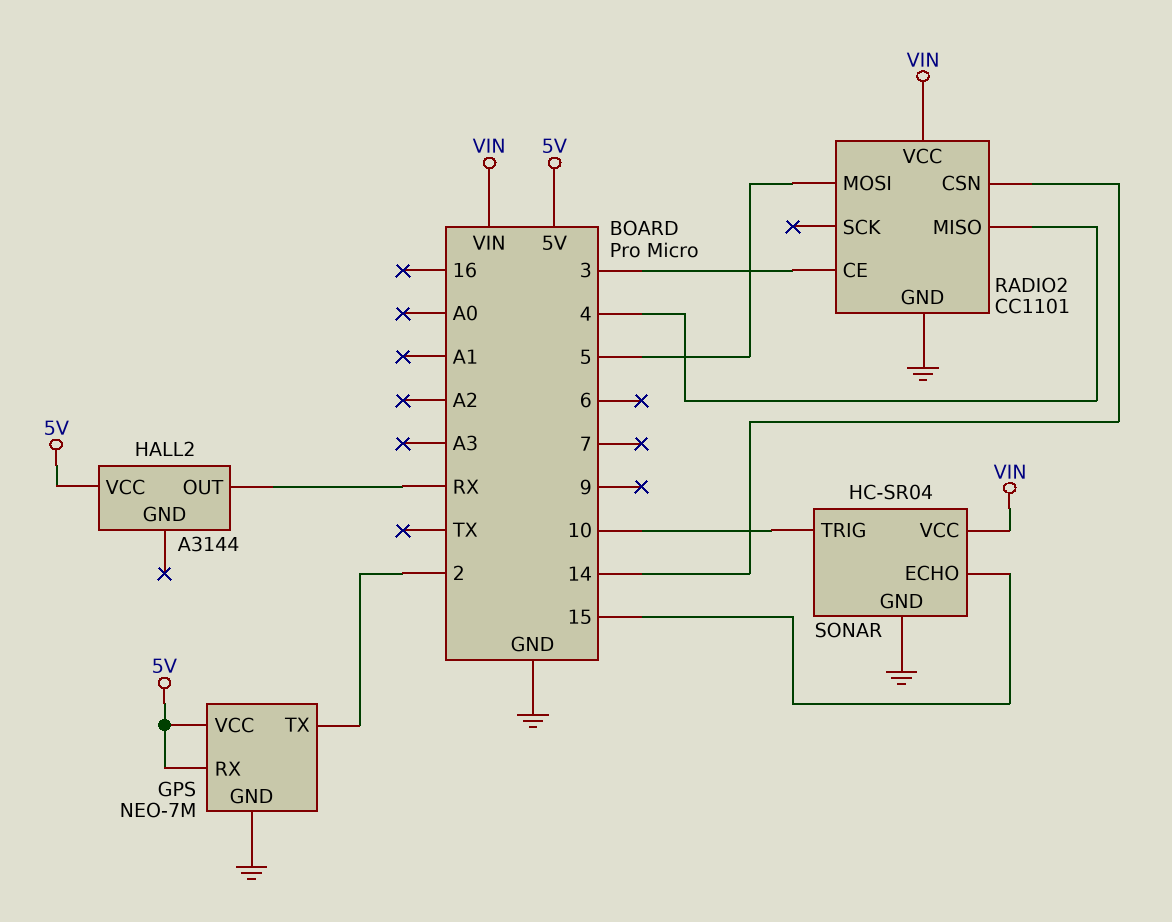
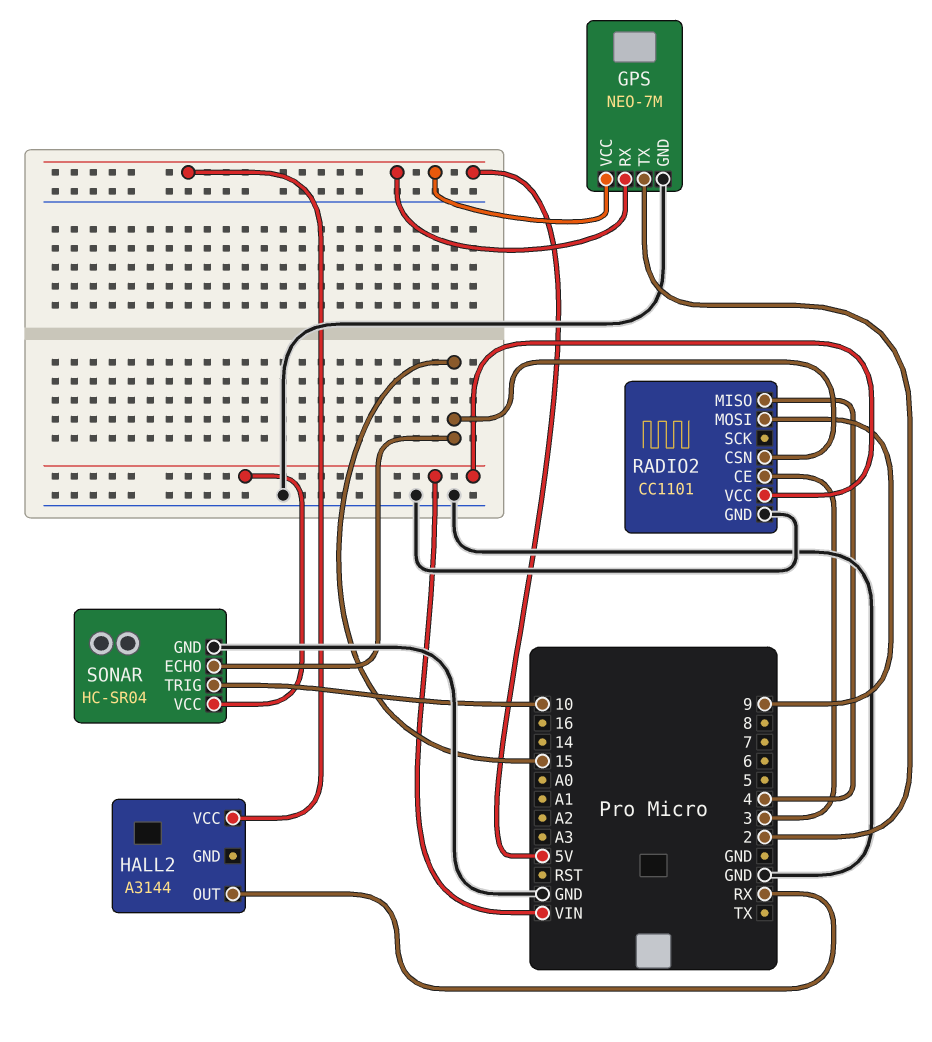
RADIO2 pin CSN: 14 -> 15
RADIO2 pin MOSI: 5 -> 9

